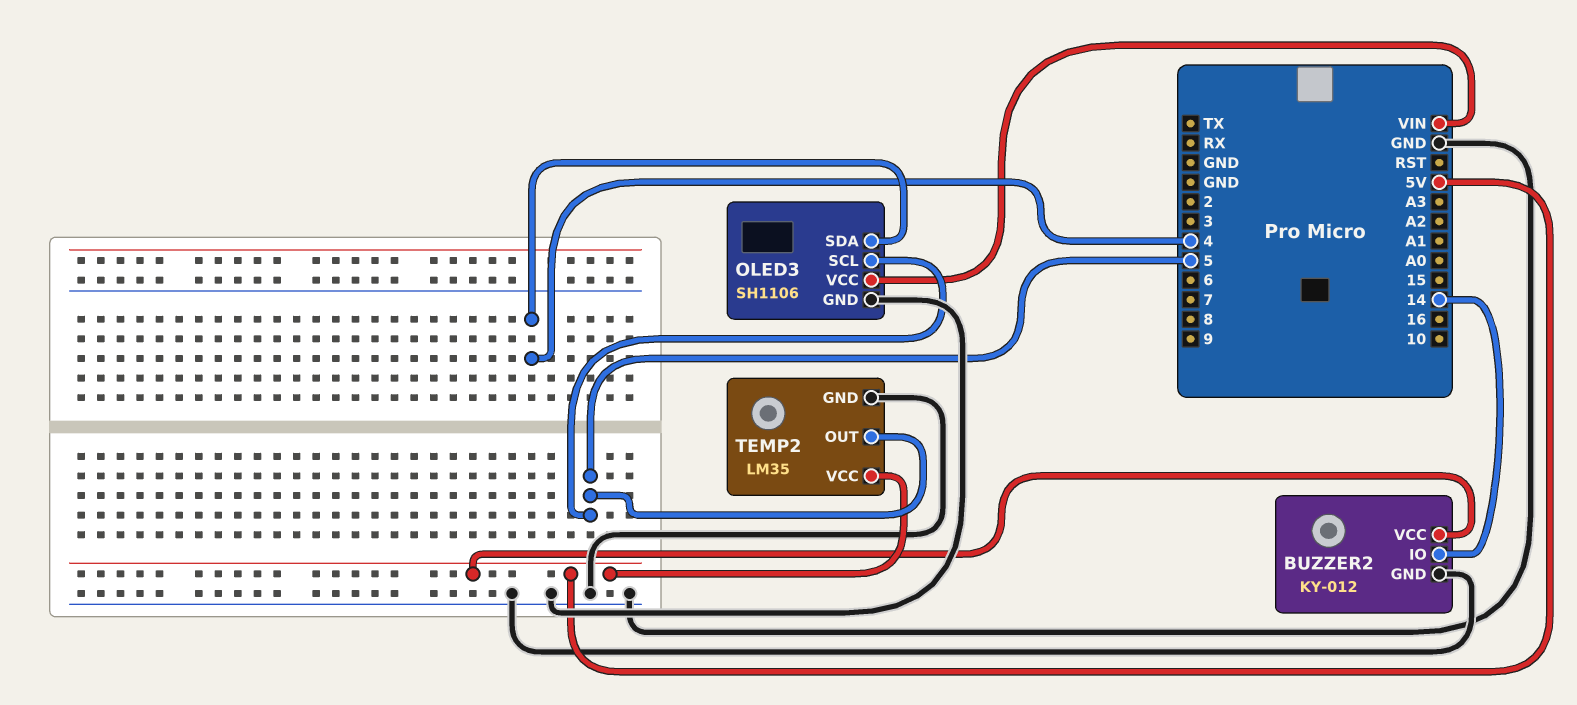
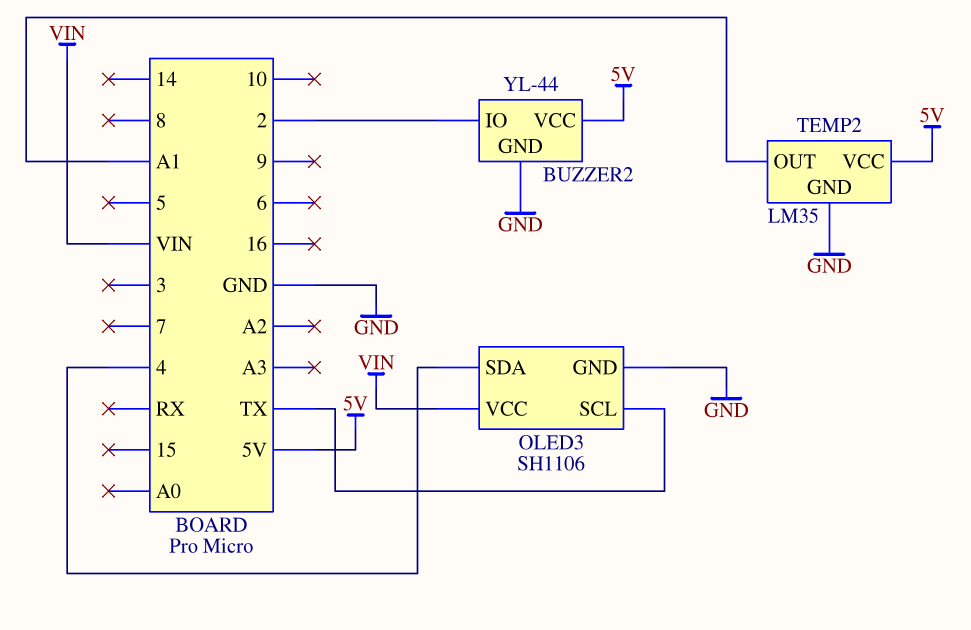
BUZZER2: KY-012 -> YL-44
BUZZER2 pin IO: 14 -> 2
OLED3 pin SCL: 5 -> TX
TEMP2 pin OUT: 5 -> A1

